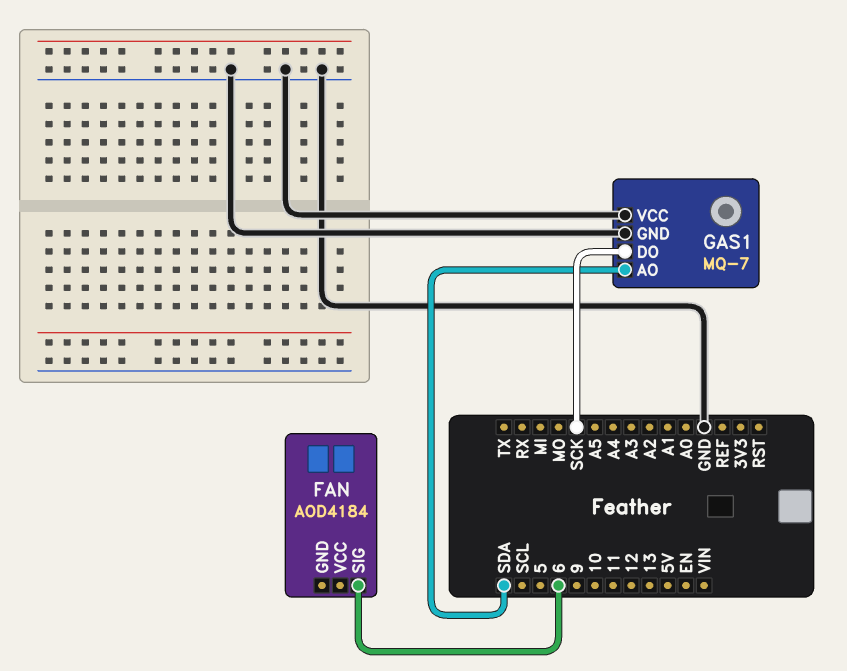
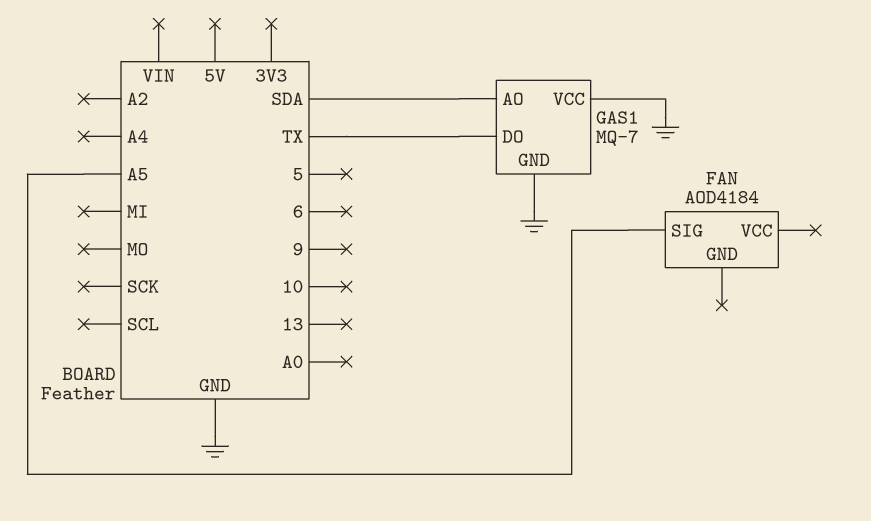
FAN pin SIG: 6 -> A5
GAS1 pin DO: SCK -> TX

